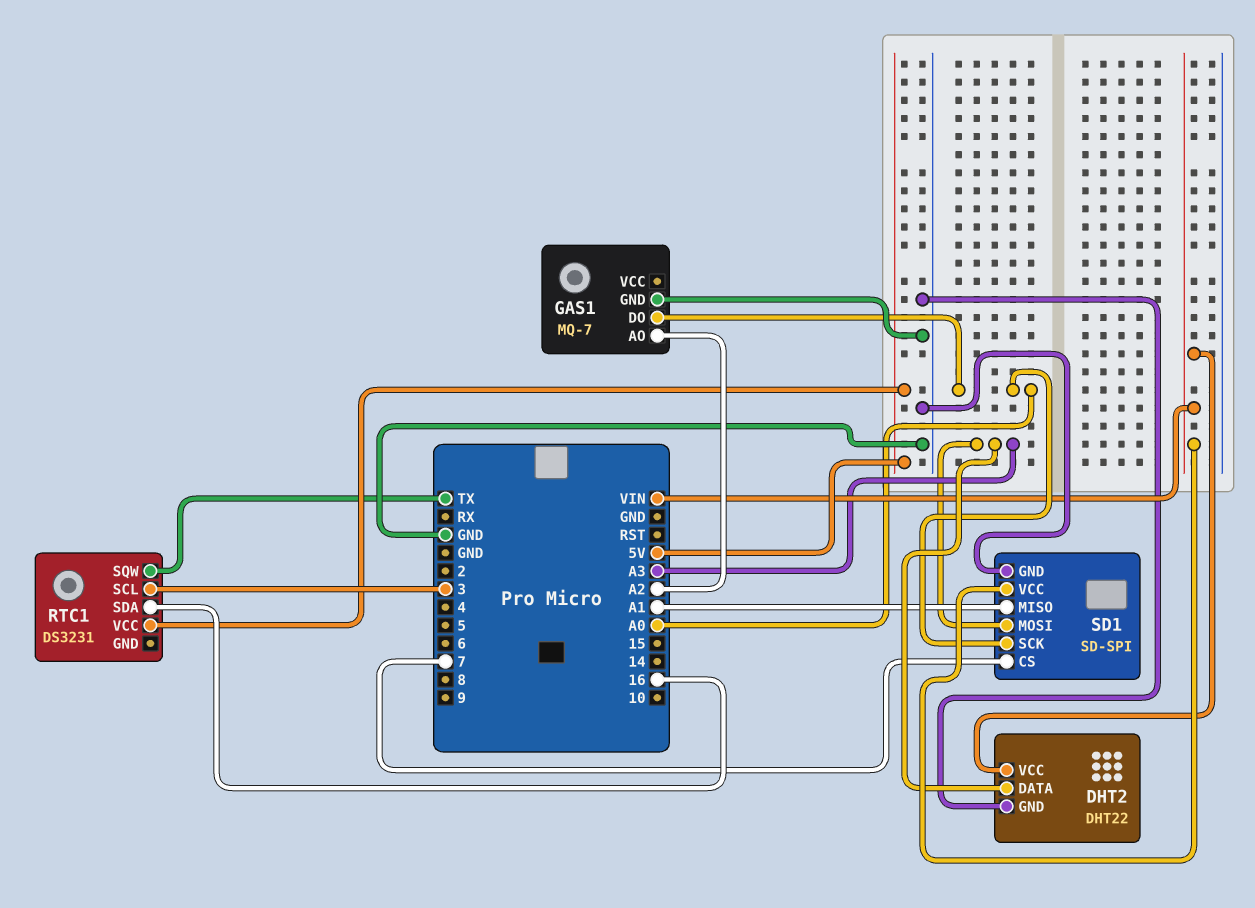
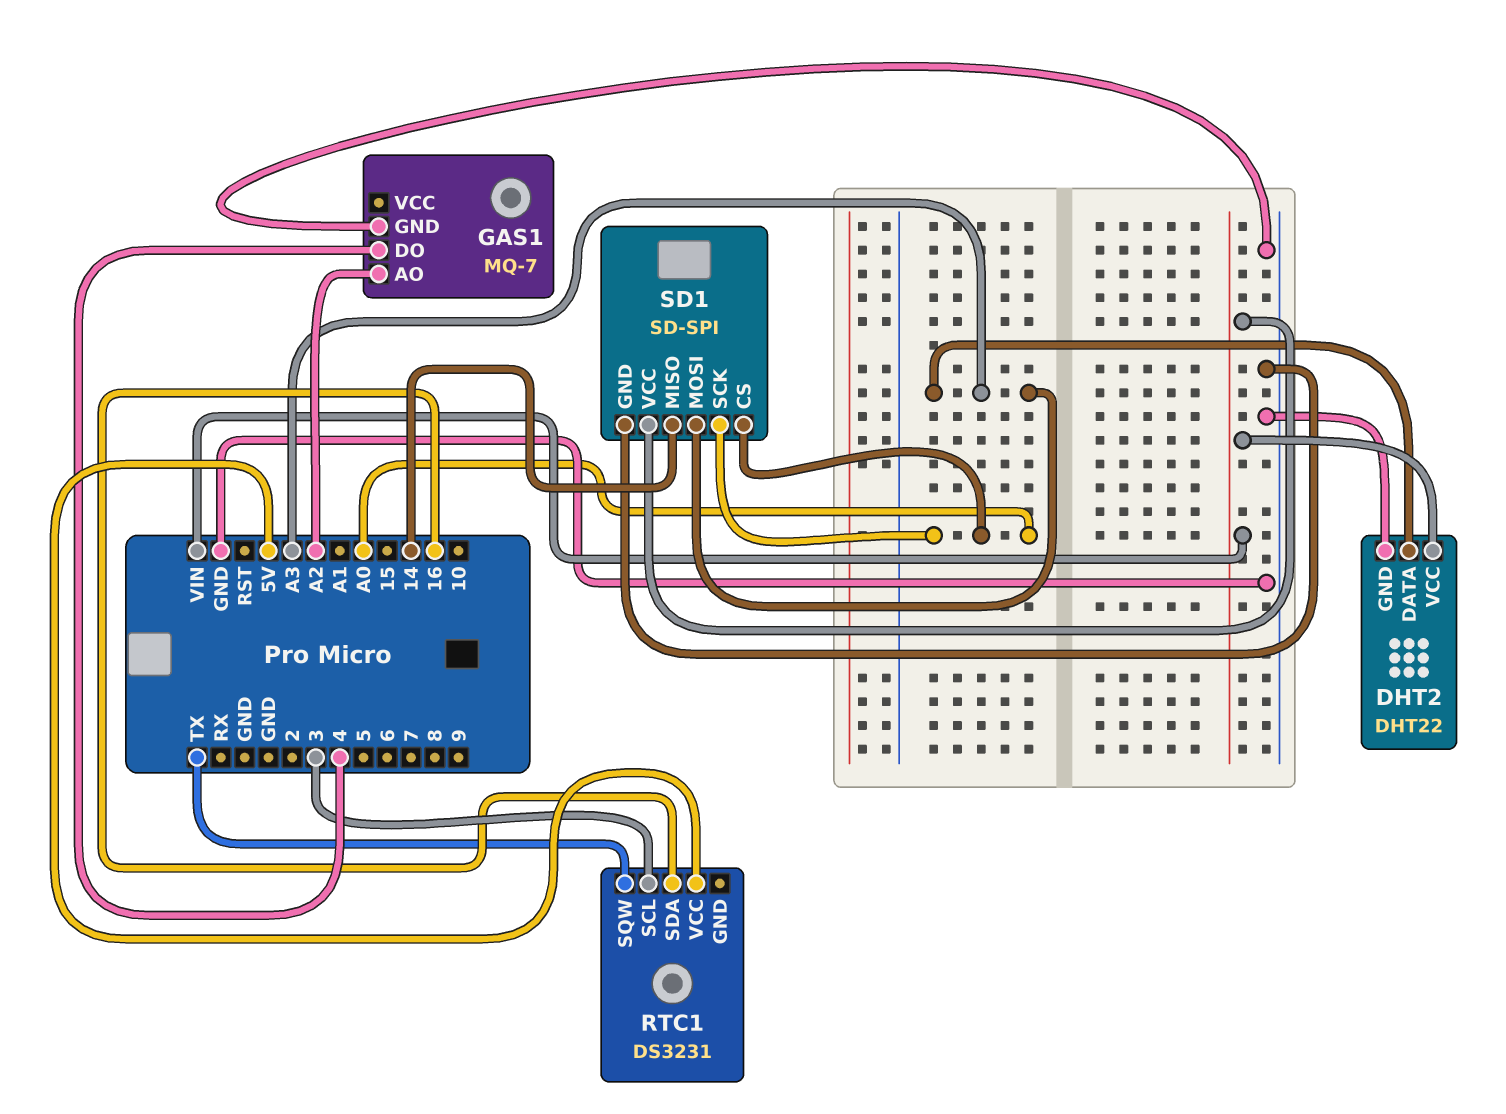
GAS1 pin DO: A0 -> 4
SD1 pin CS: 7 -> A0
SD1 pin MISO: A1 -> 14

